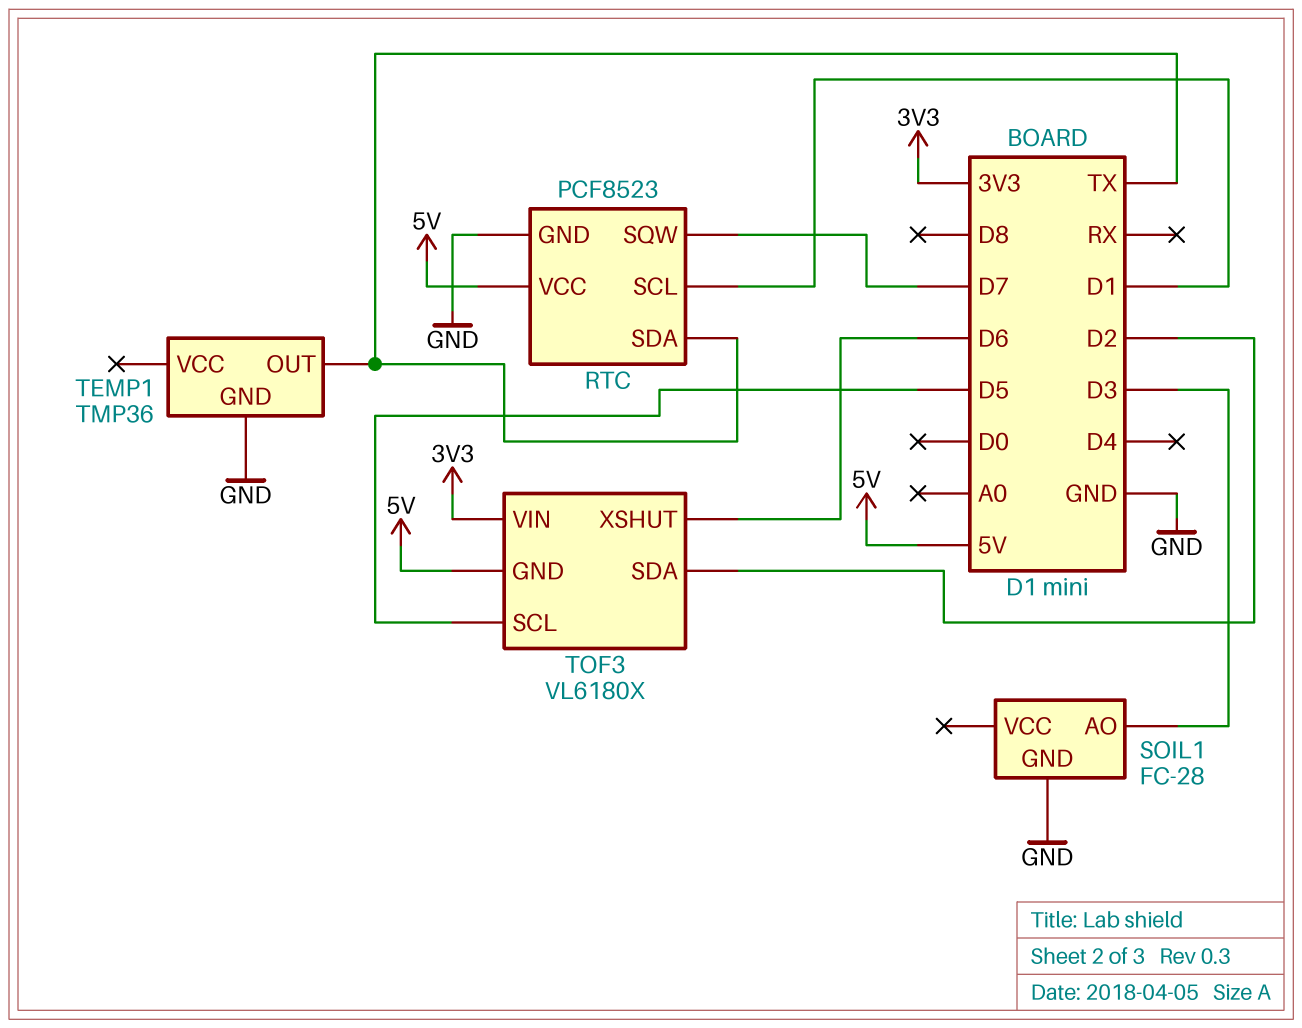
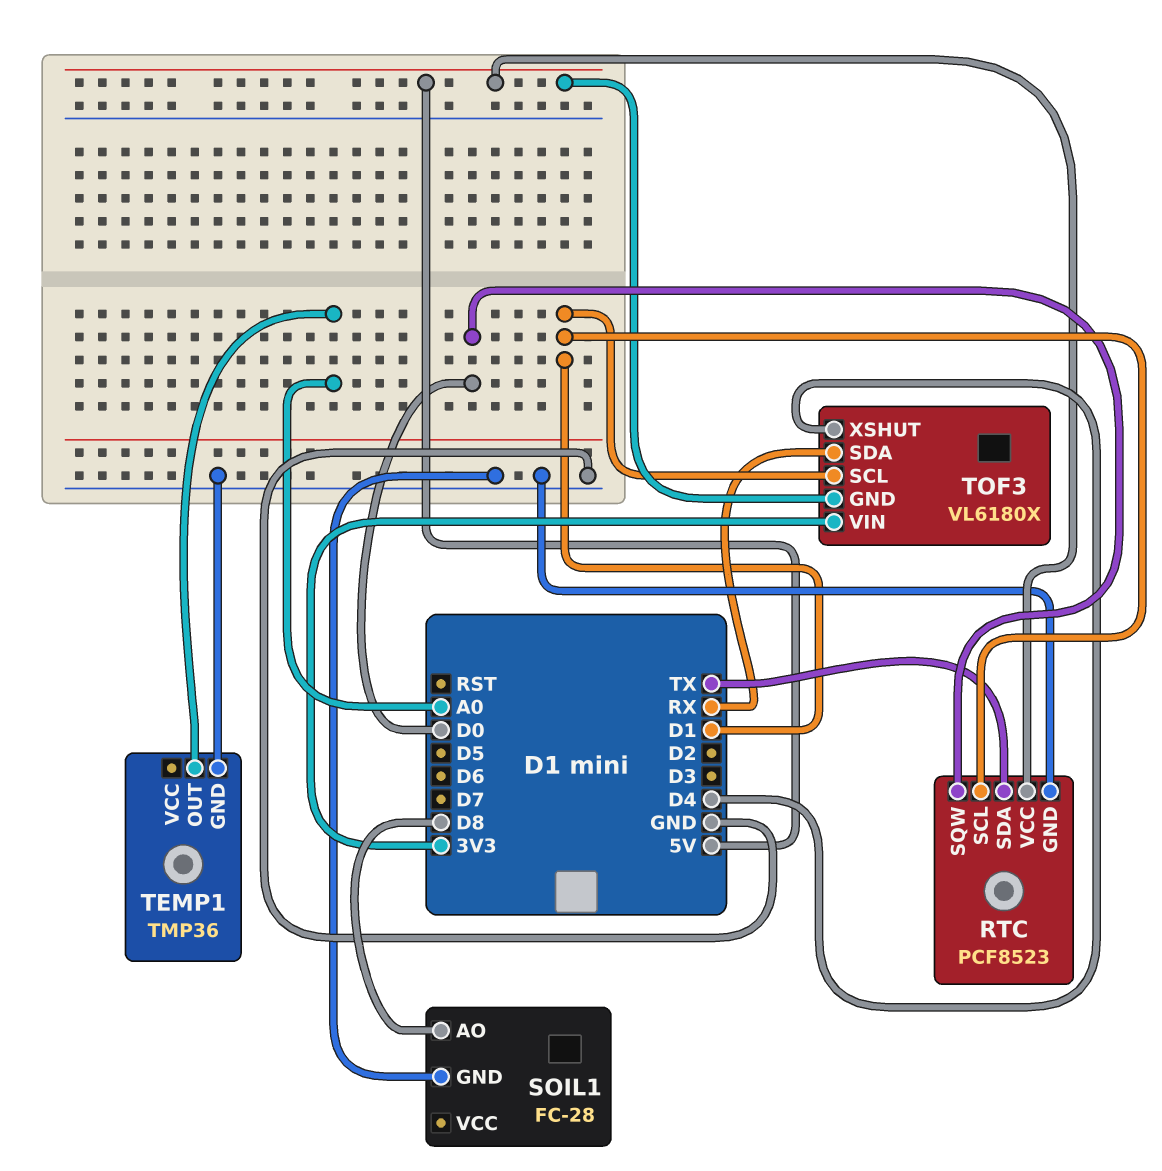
RTC pin SQW: D7 -> D0
SOIL1 pin AO: D3 -> D8
TEMP1 pin OUT: TX -> A0
TOF3 pin SCL: D5 -> D1
TOF3 pin SDA: D2 -> RX
TOF3 pin XSHUT: D6 -> D4

